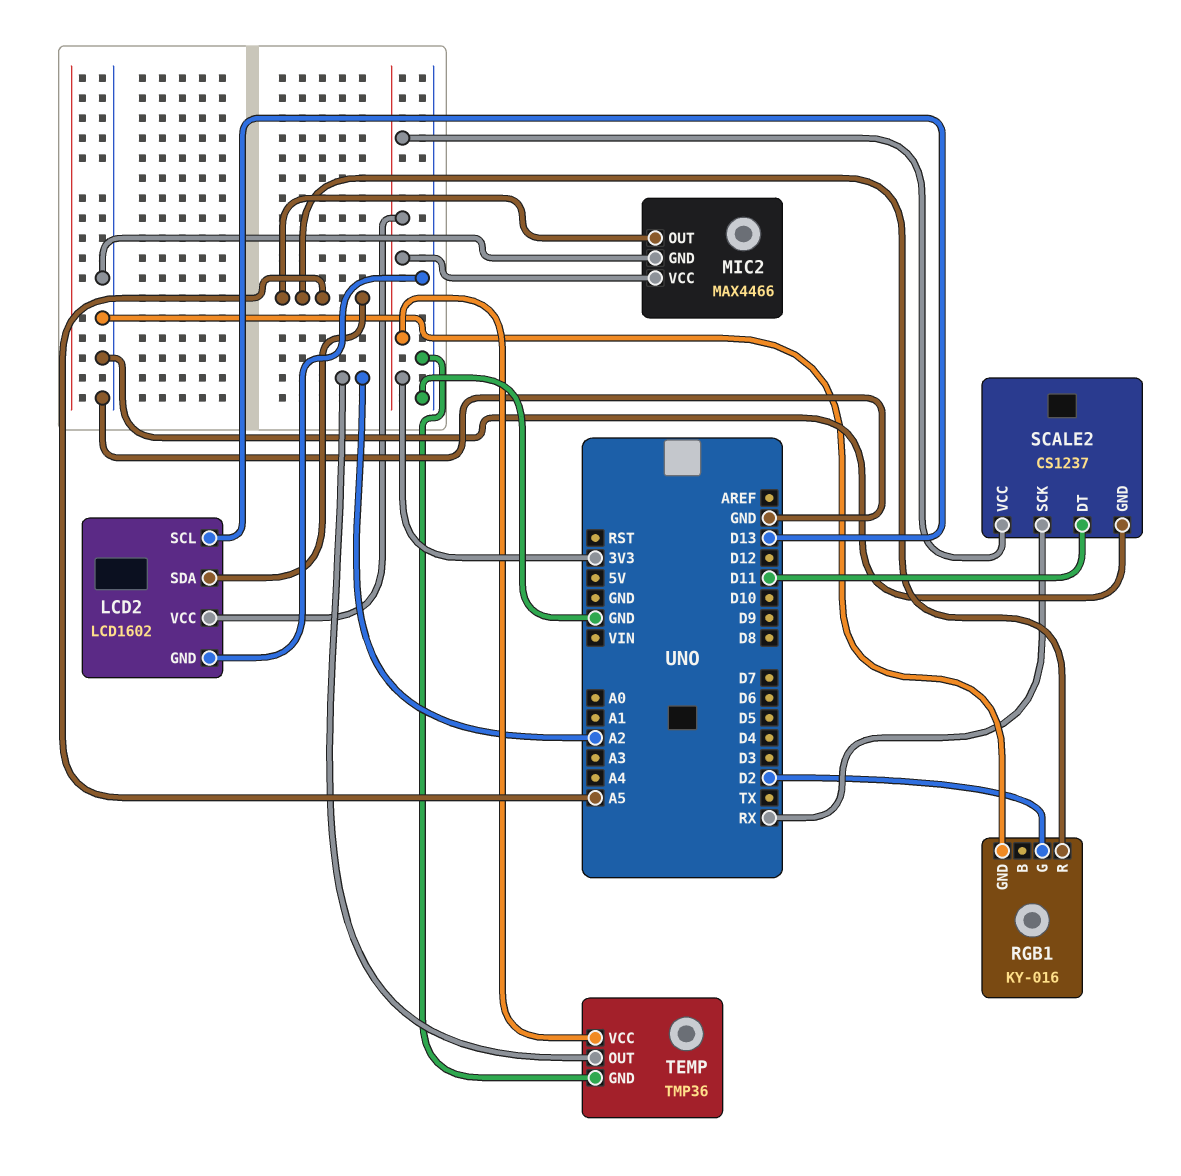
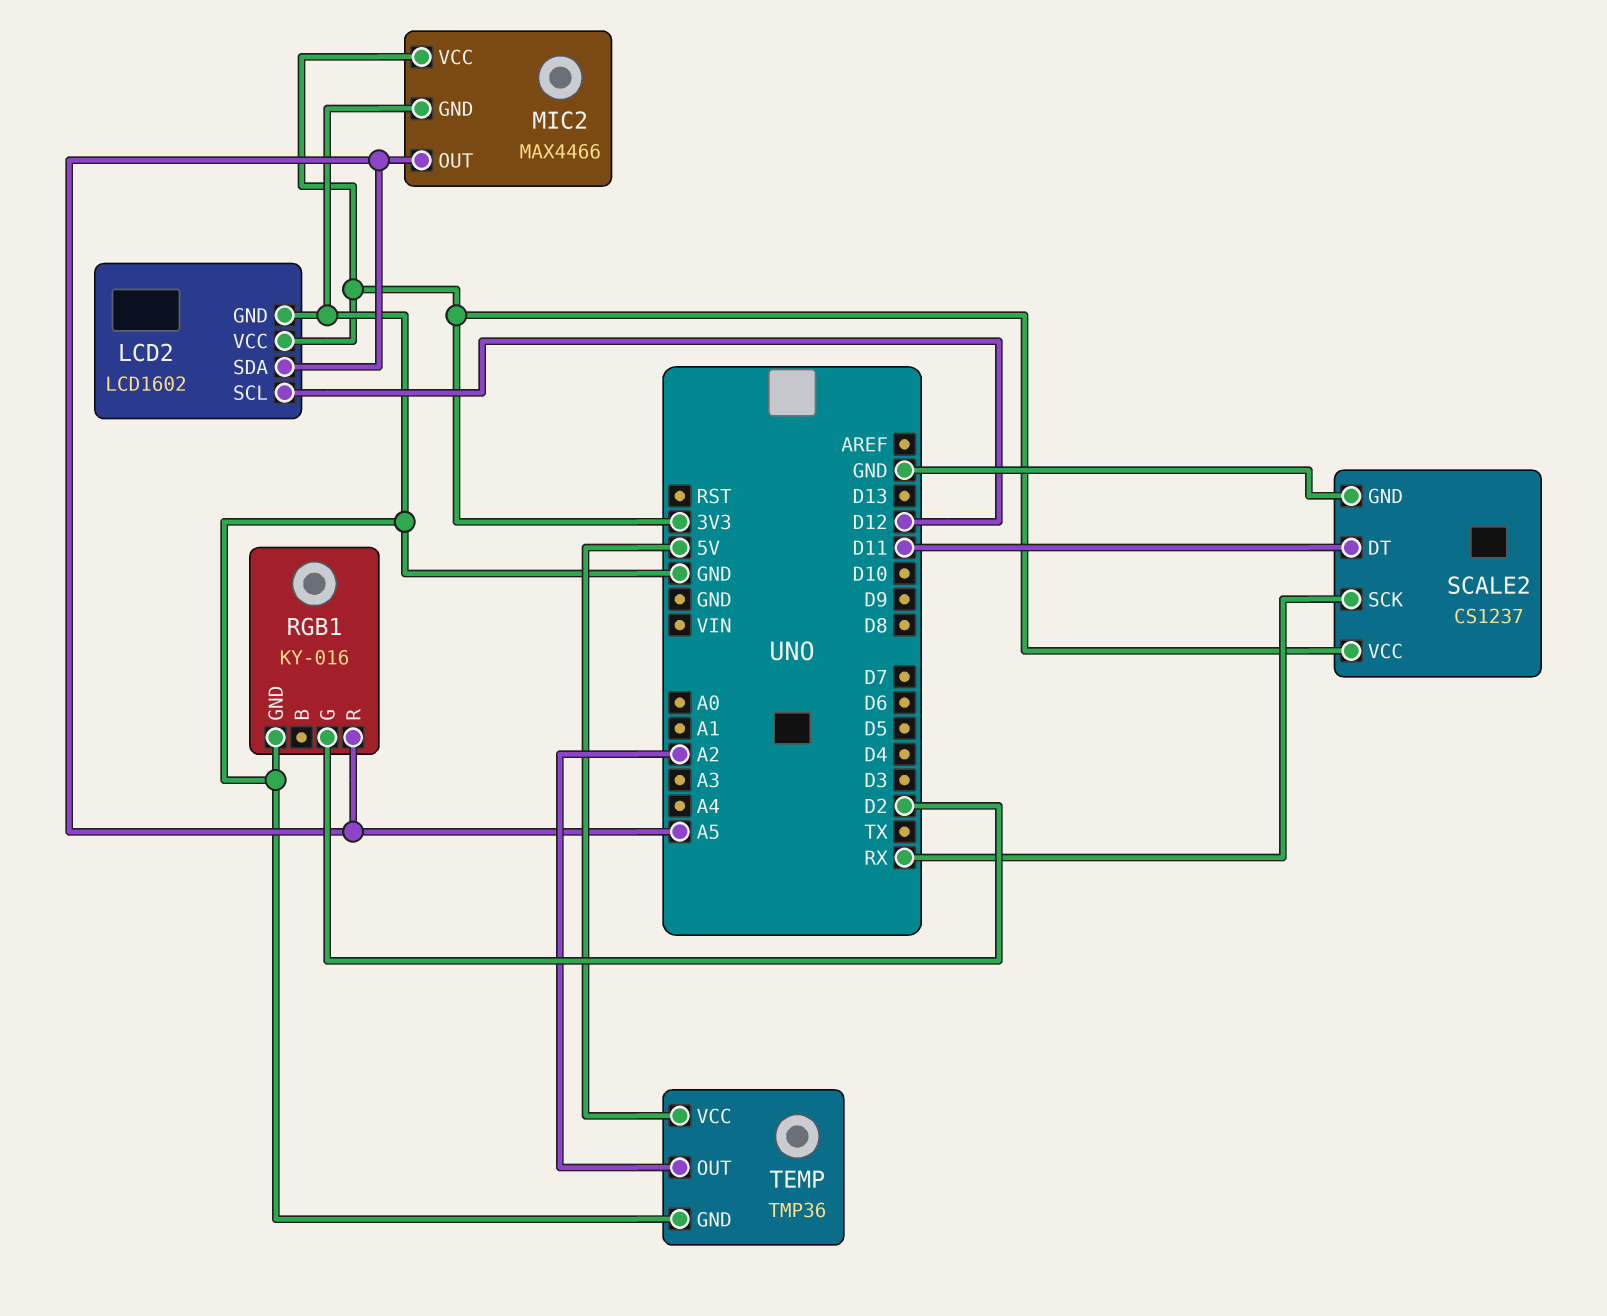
LCD2 pin SCL: D13 -> D12
TEMP pin VCC: 3V3 -> 5V

